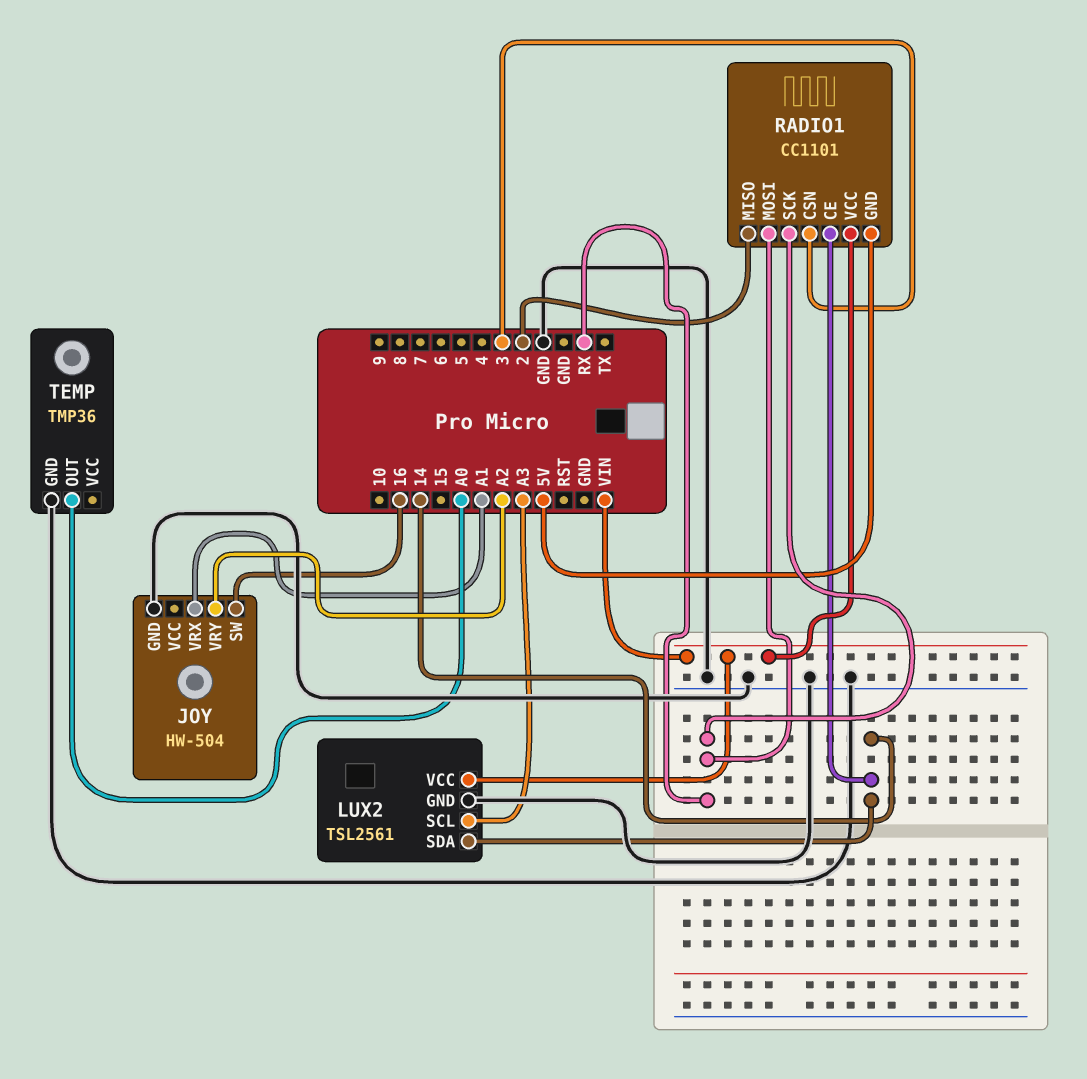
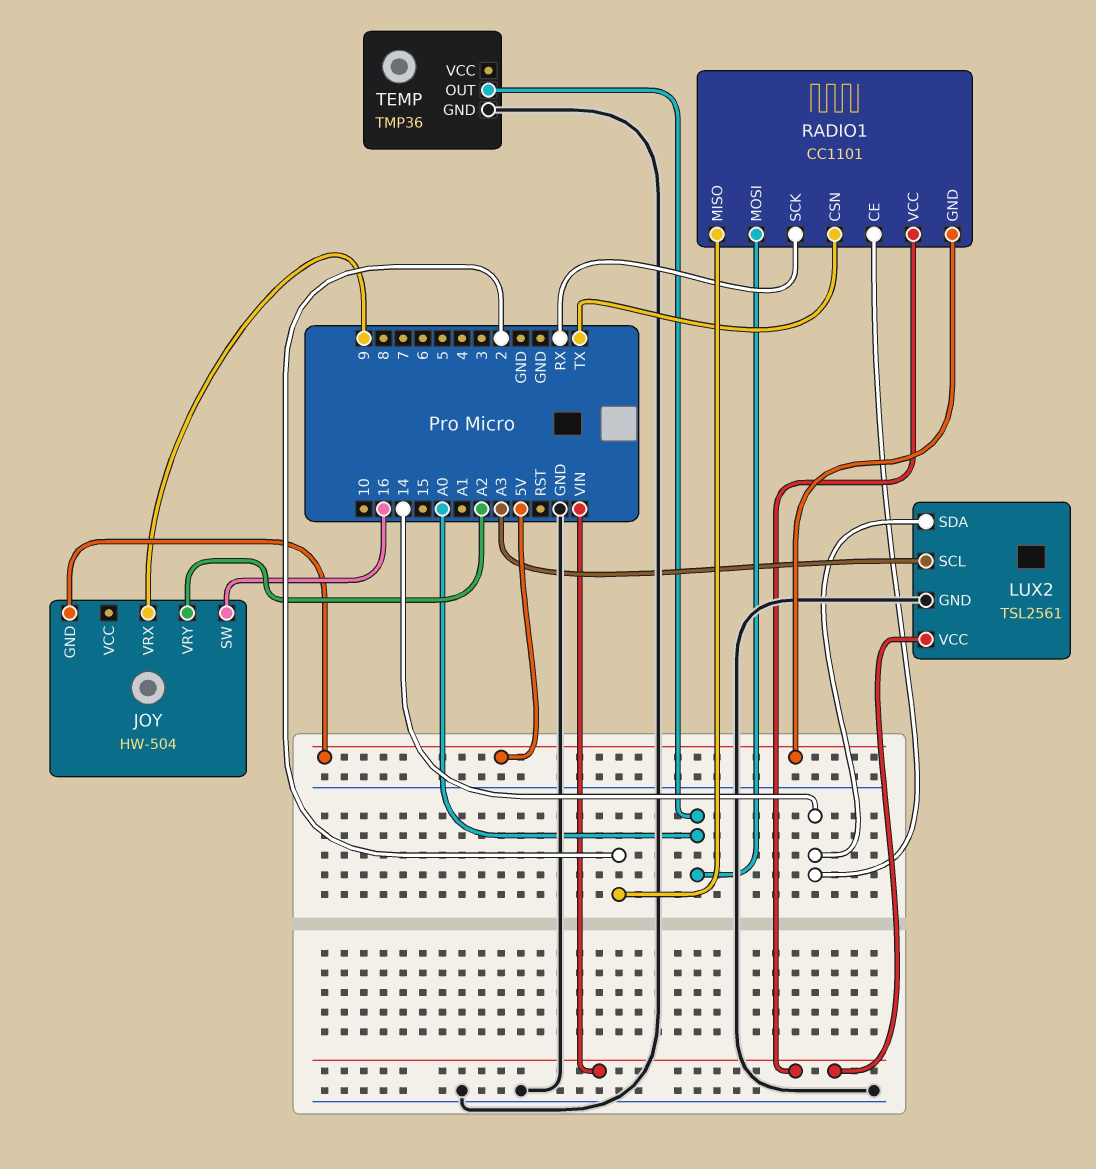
JOY pin GND: GND -> 5V
JOY pin VRX: A1 -> 9
RADIO1 pin CSN: 3 -> TX
RADIO1 pin MOSI: RX -> A0

